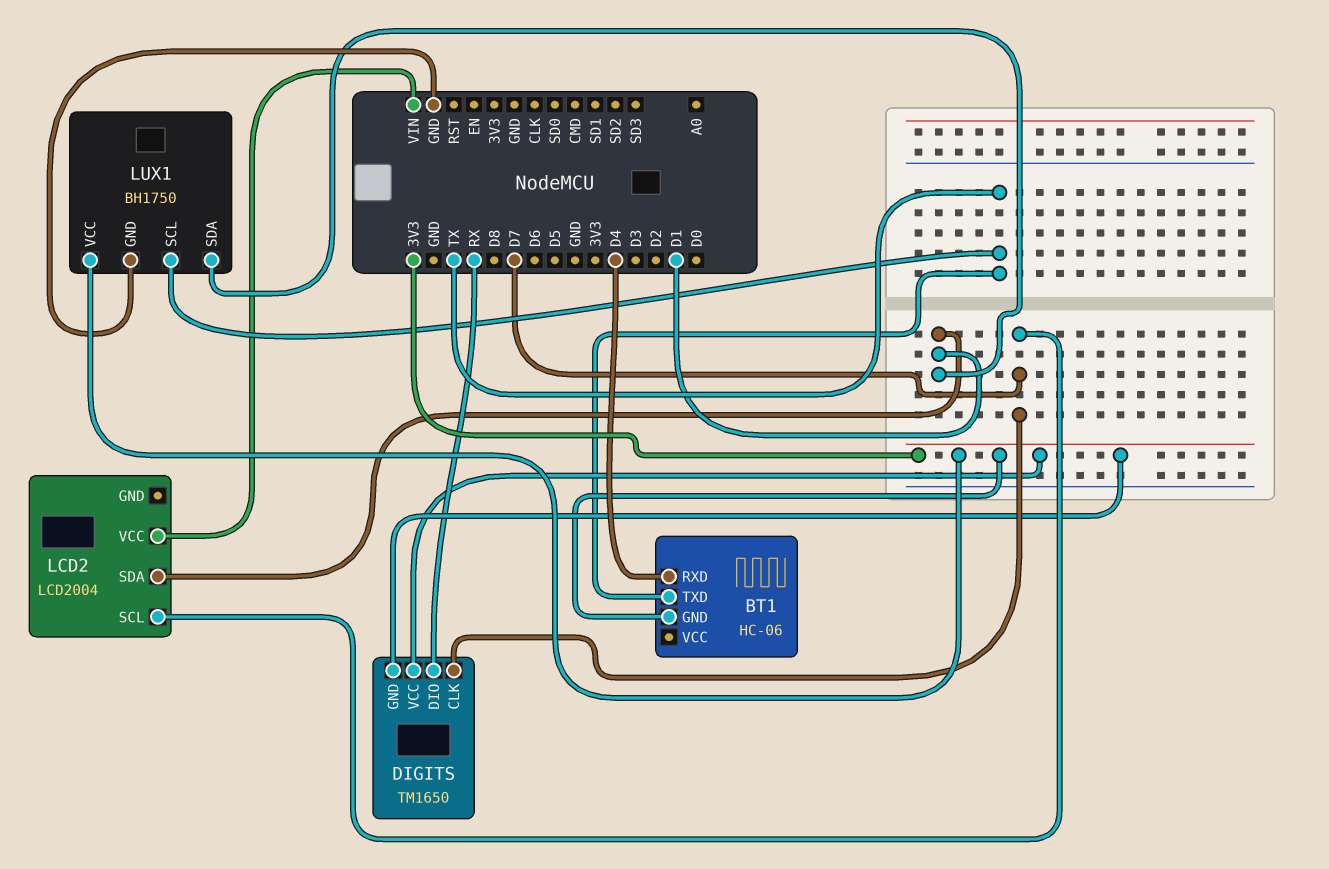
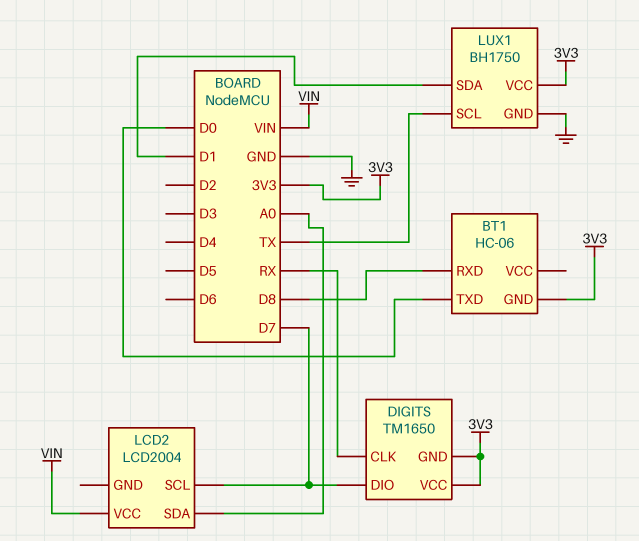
BT1 pin RXD: D4 -> D8
BT1 pin TXD: TX -> D0
DIGITS pin CLK: D7 -> RX
DIGITS pin DIO: RX -> D7
LCD2 pin SDA: D1 -> A0

